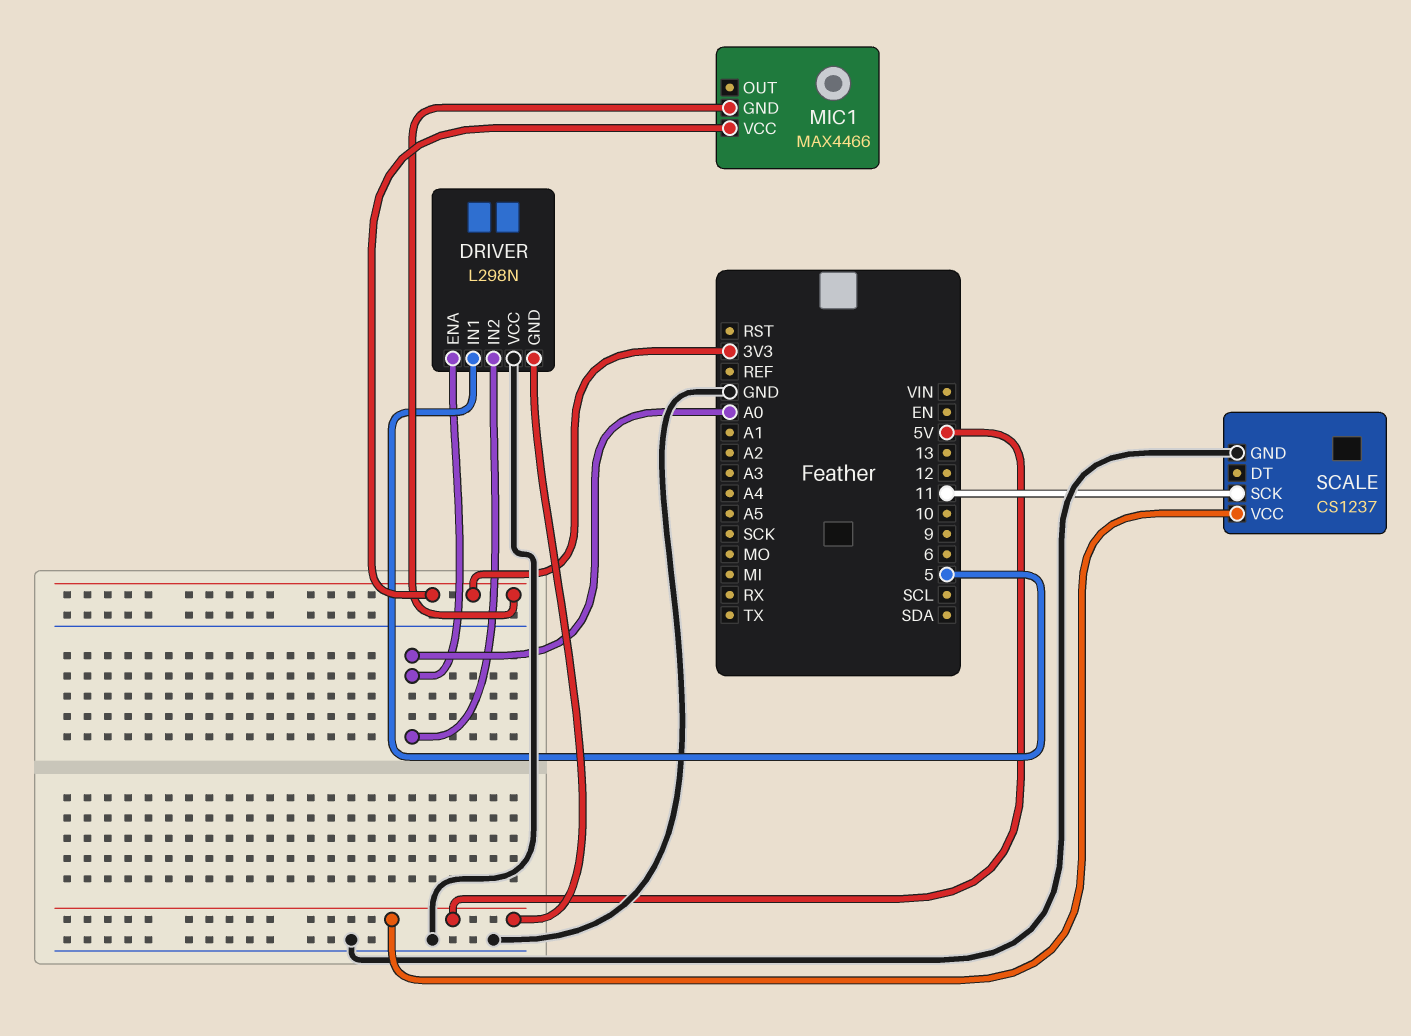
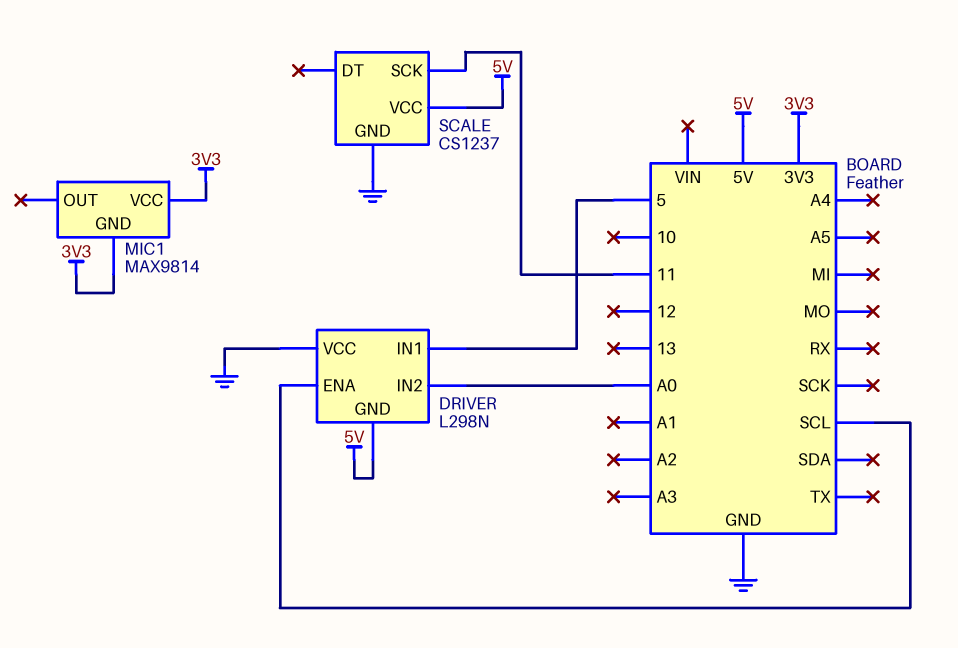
DRIVER pin ENA: A0 -> SCL
MIC1: MAX4466 -> MAX9814

